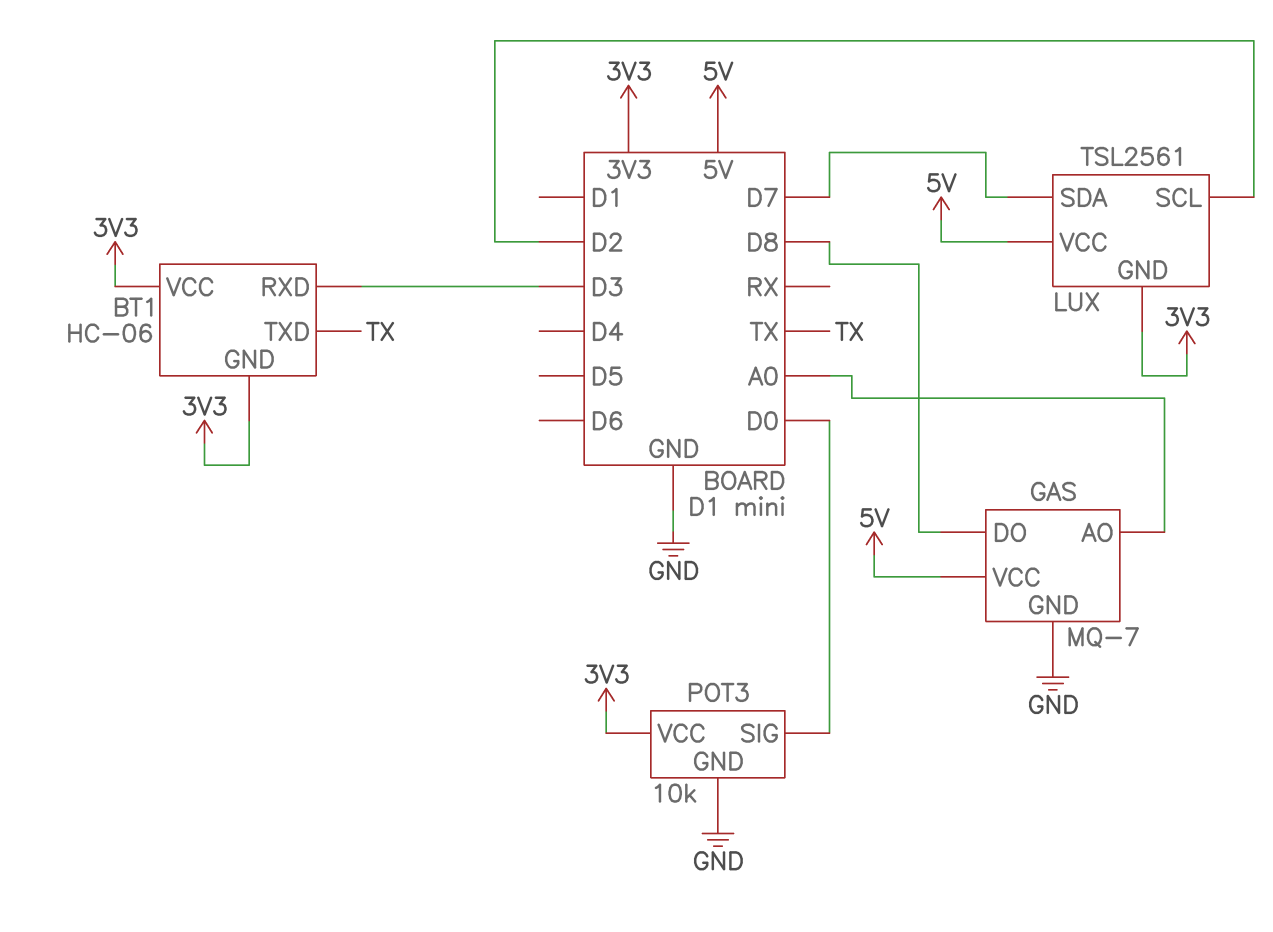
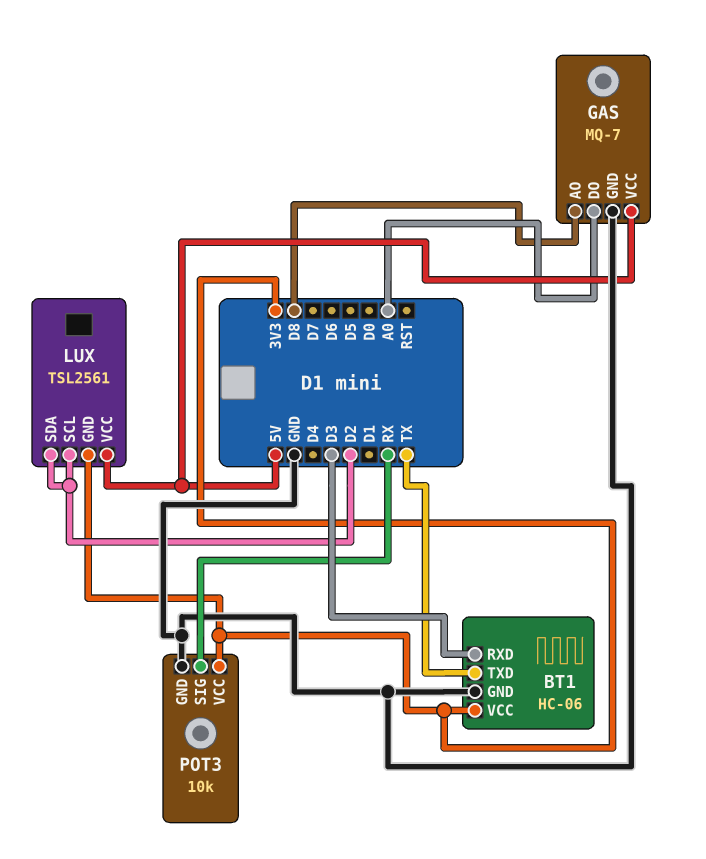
BT1 pin GND: 3V3 -> GND
GAS pin AO: A0 -> D8
GAS pin DO: D8 -> A0
LUX pin SDA: D7 -> D2
POT3 pin SIG: D0 -> RX

